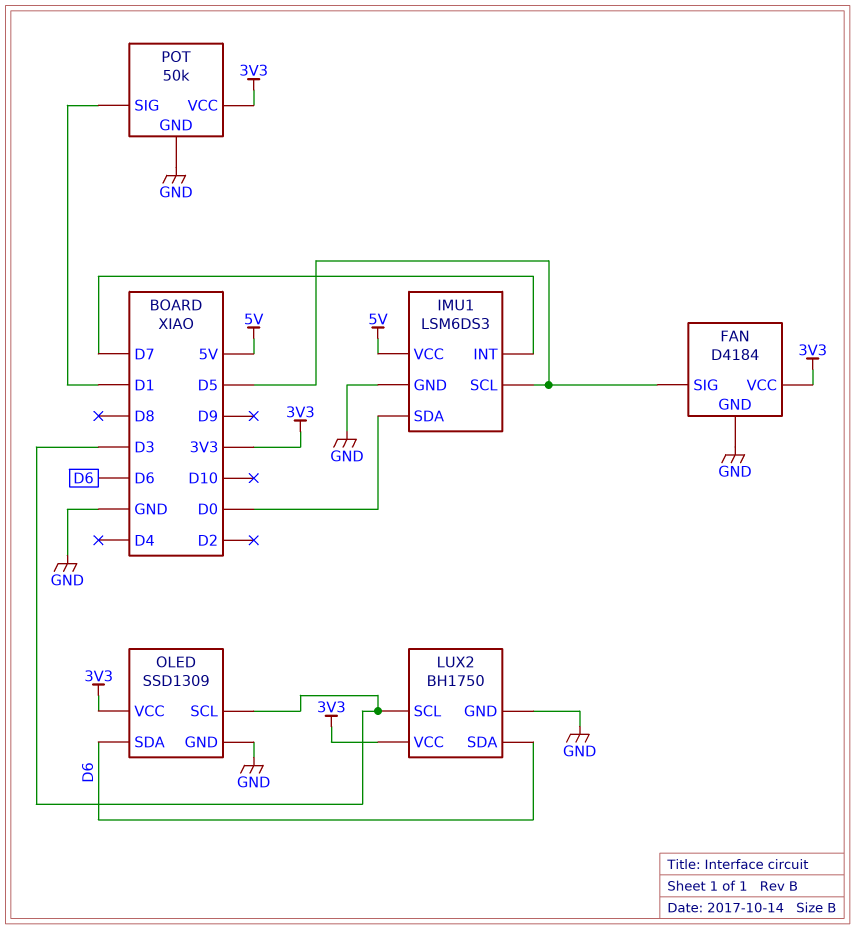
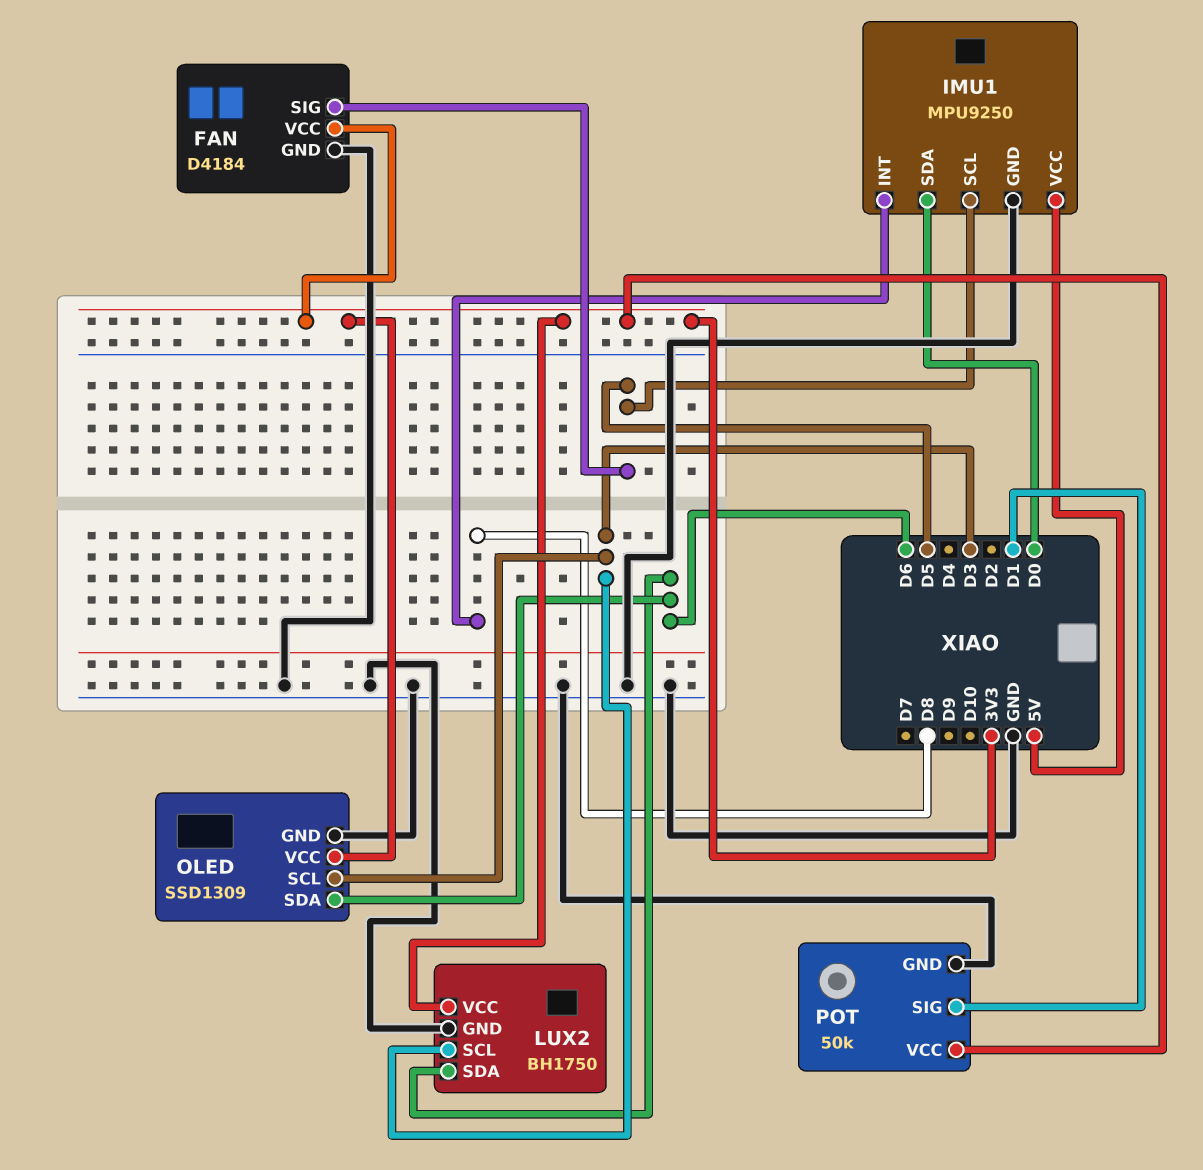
IMU1: LSM6DS3 -> MPU9250
IMU1 pin INT: D7 -> D8

